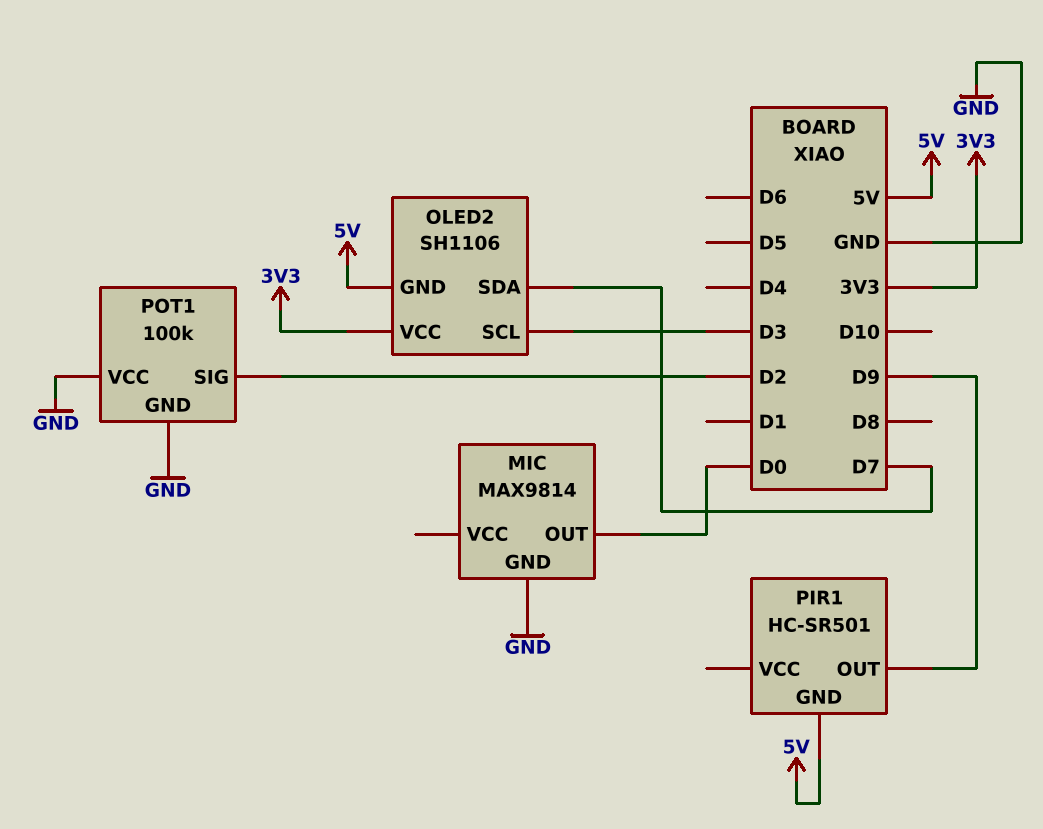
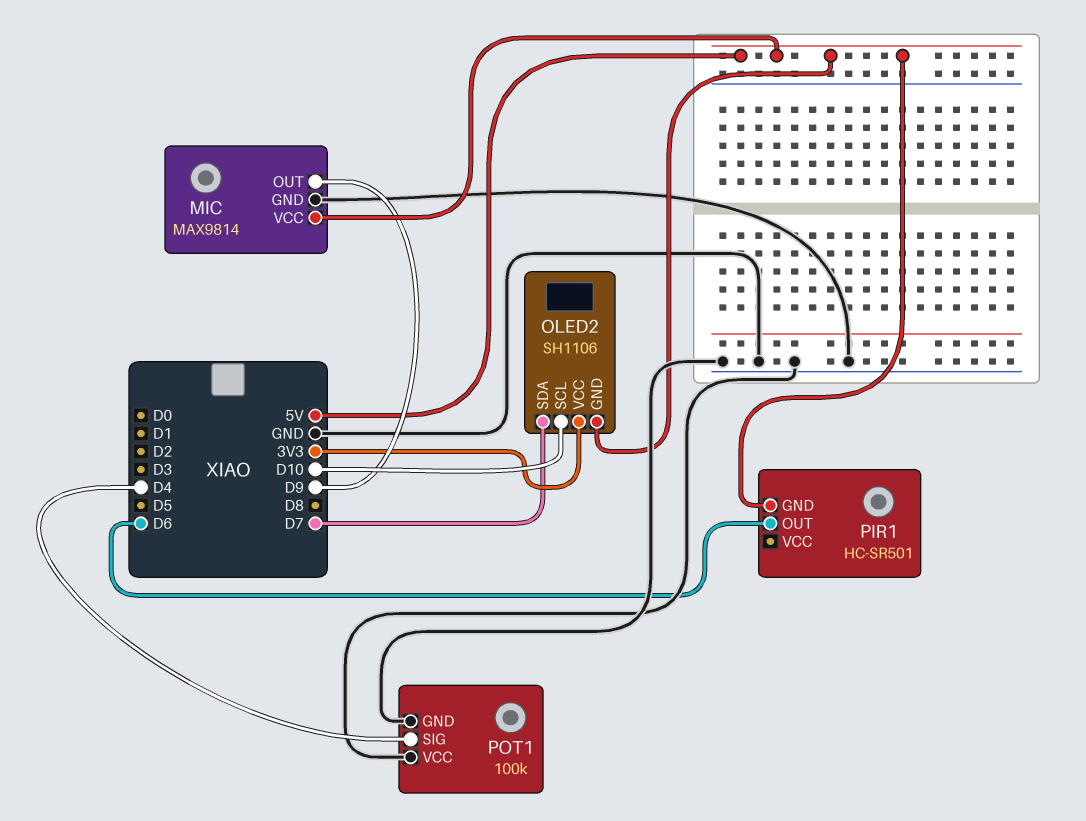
MIC pin OUT: D0 -> D9
MIC pin VCC: none -> 5V
OLED2 pin SCL: D3 -> D10
PIR1 pin OUT: D9 -> D6
POT1 pin SIG: D2 -> D4

